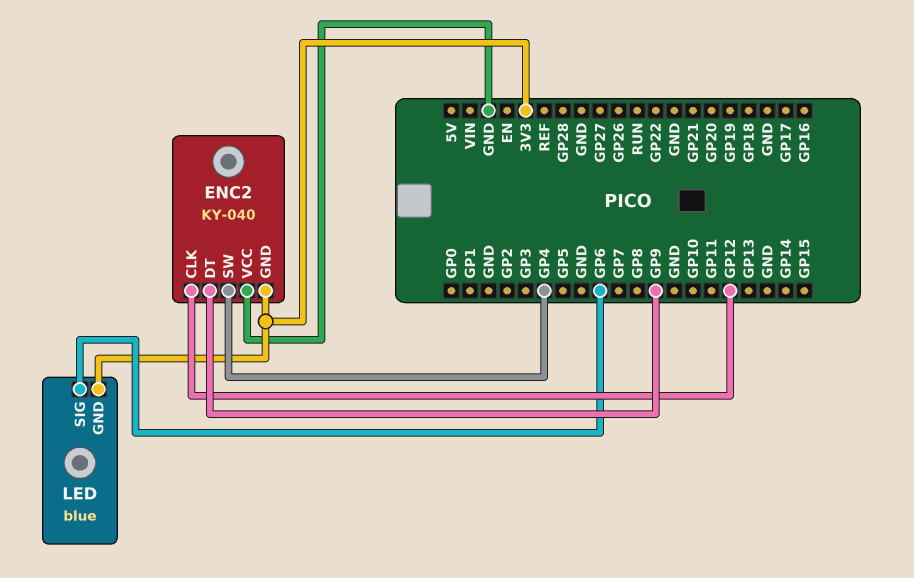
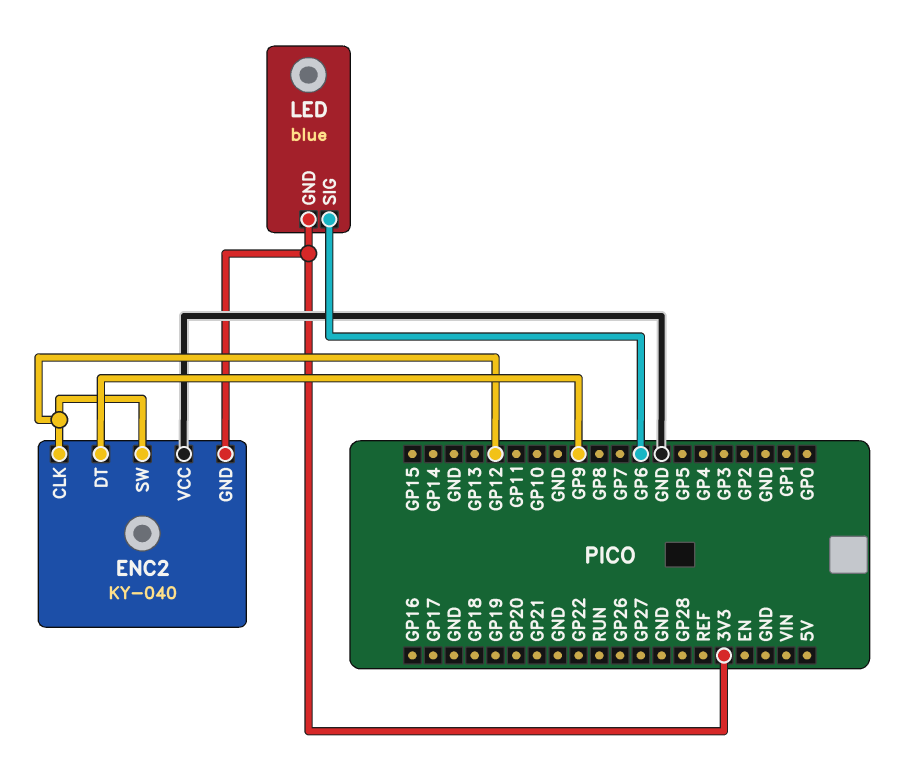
ENC2 pin SW: GP4 -> GP12

